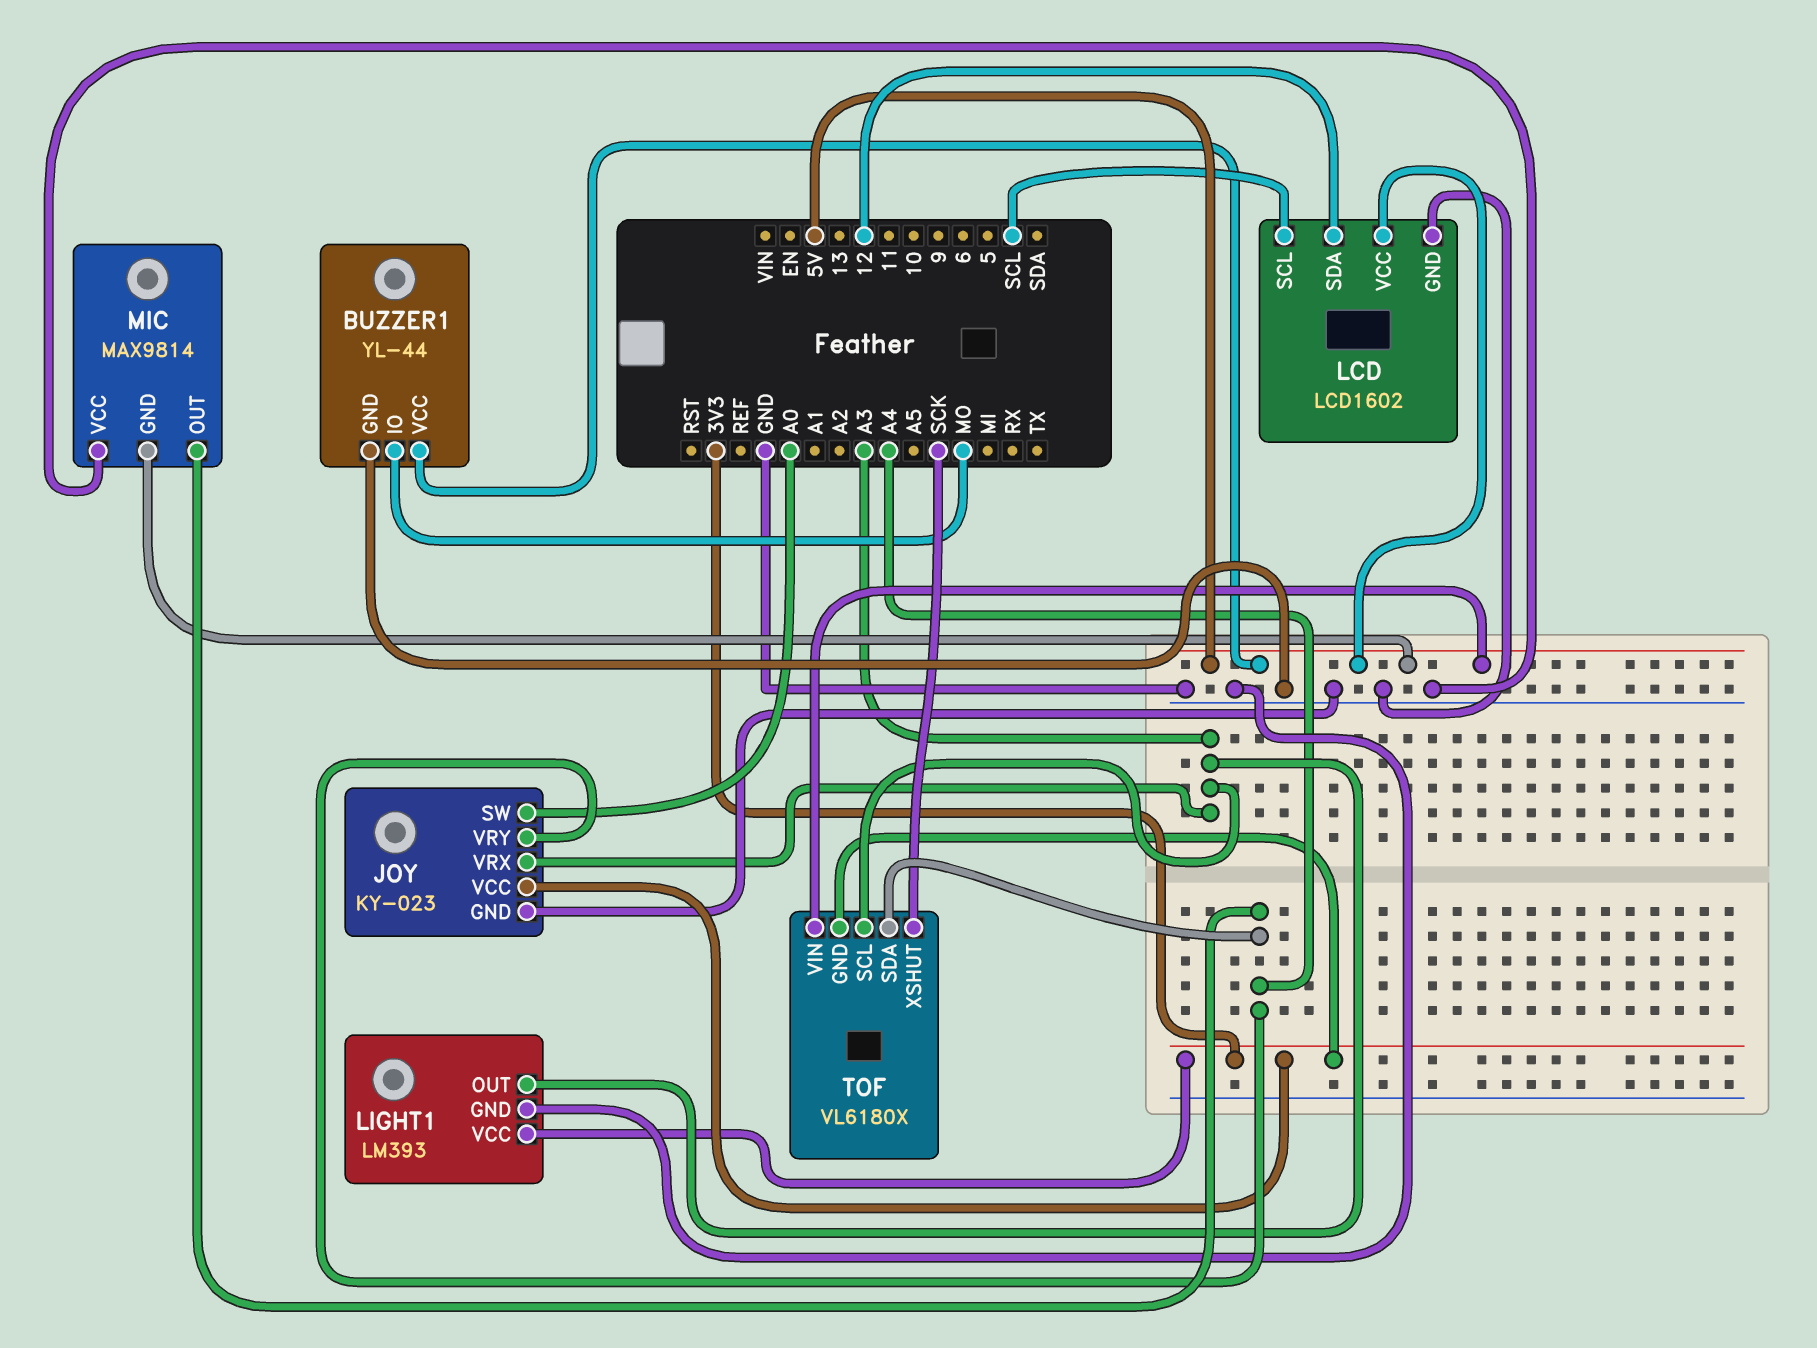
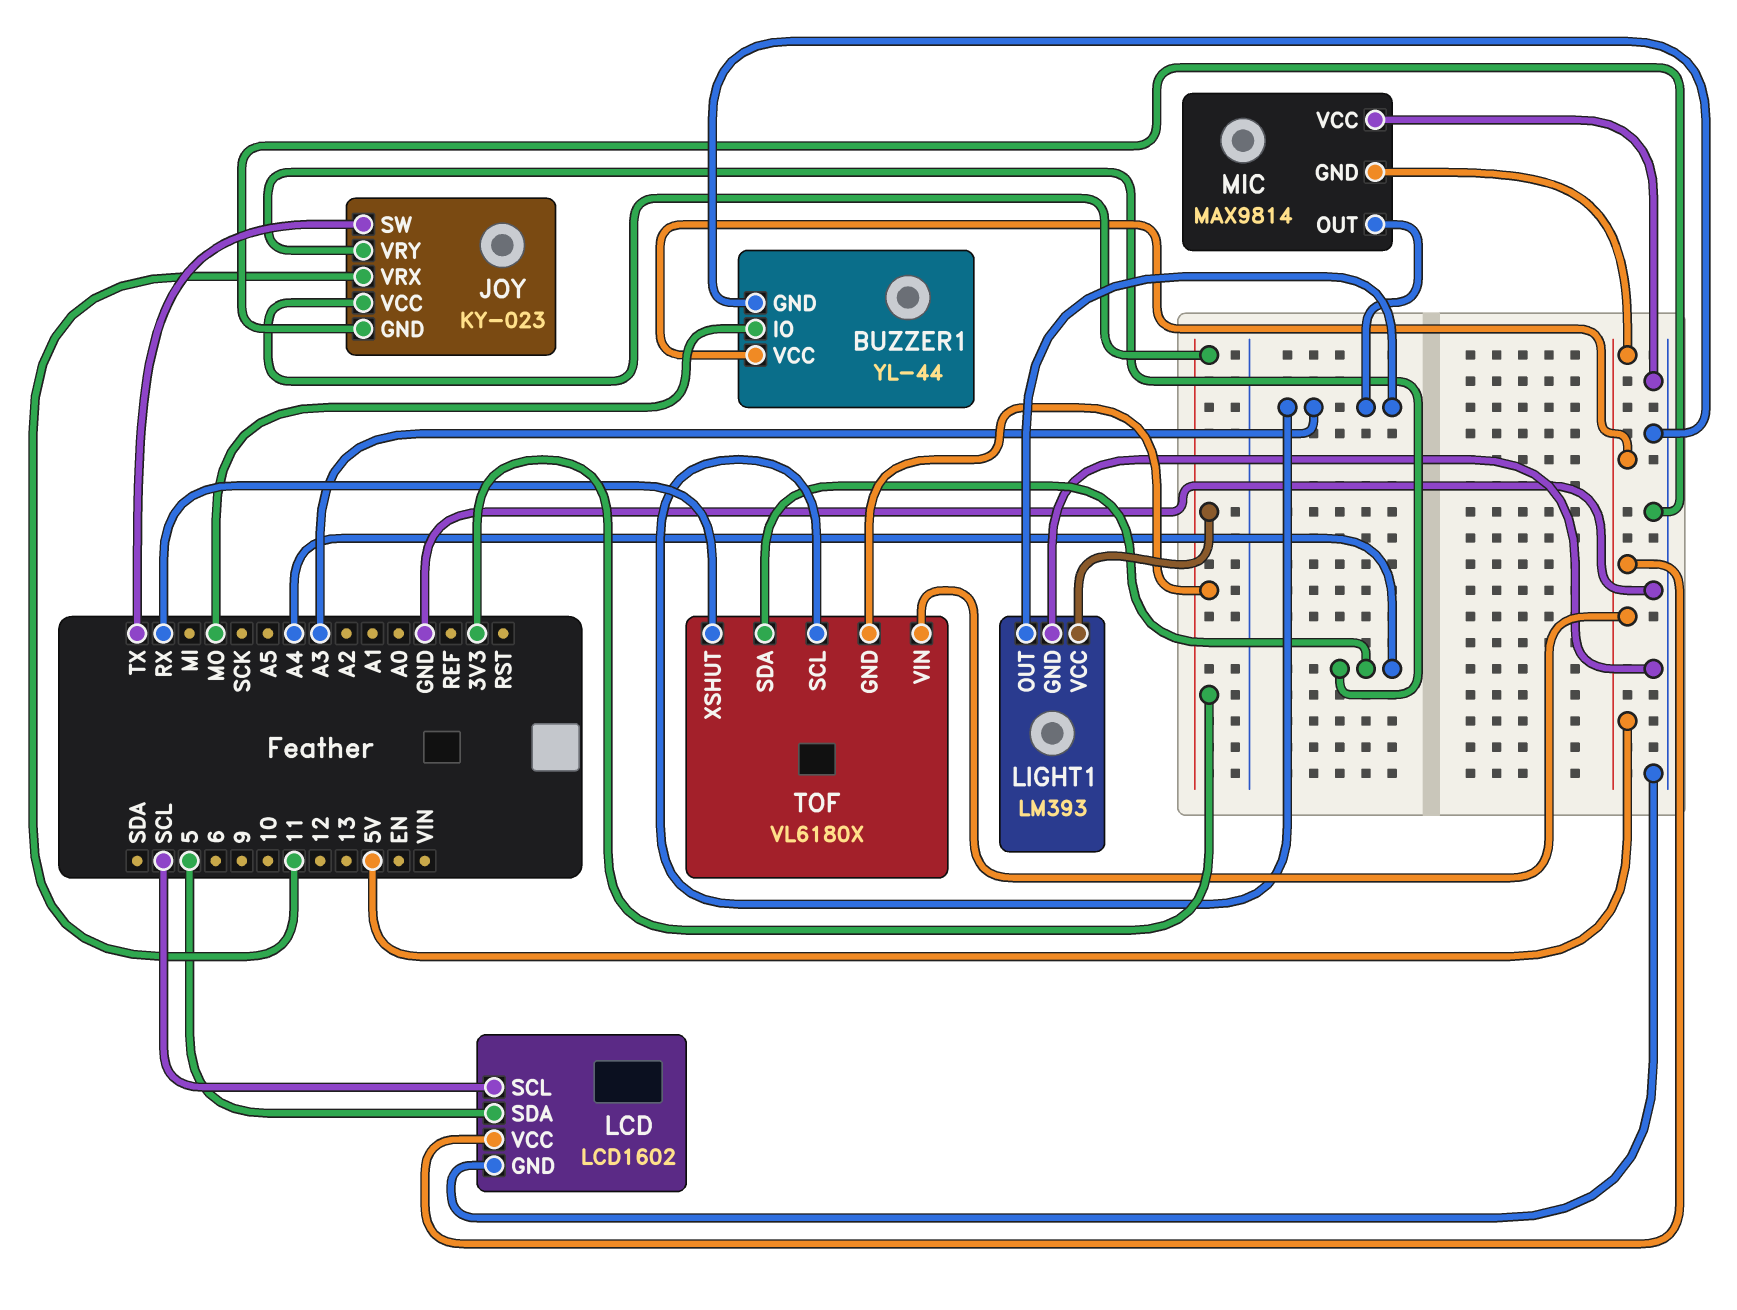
JOY pin SW: A0 -> TX
JOY pin VRX: A3 -> 11
LCD pin SDA: 12 -> 5
MIC pin OUT: A4 -> A3
TOF pin XSHUT: SCK -> RX

